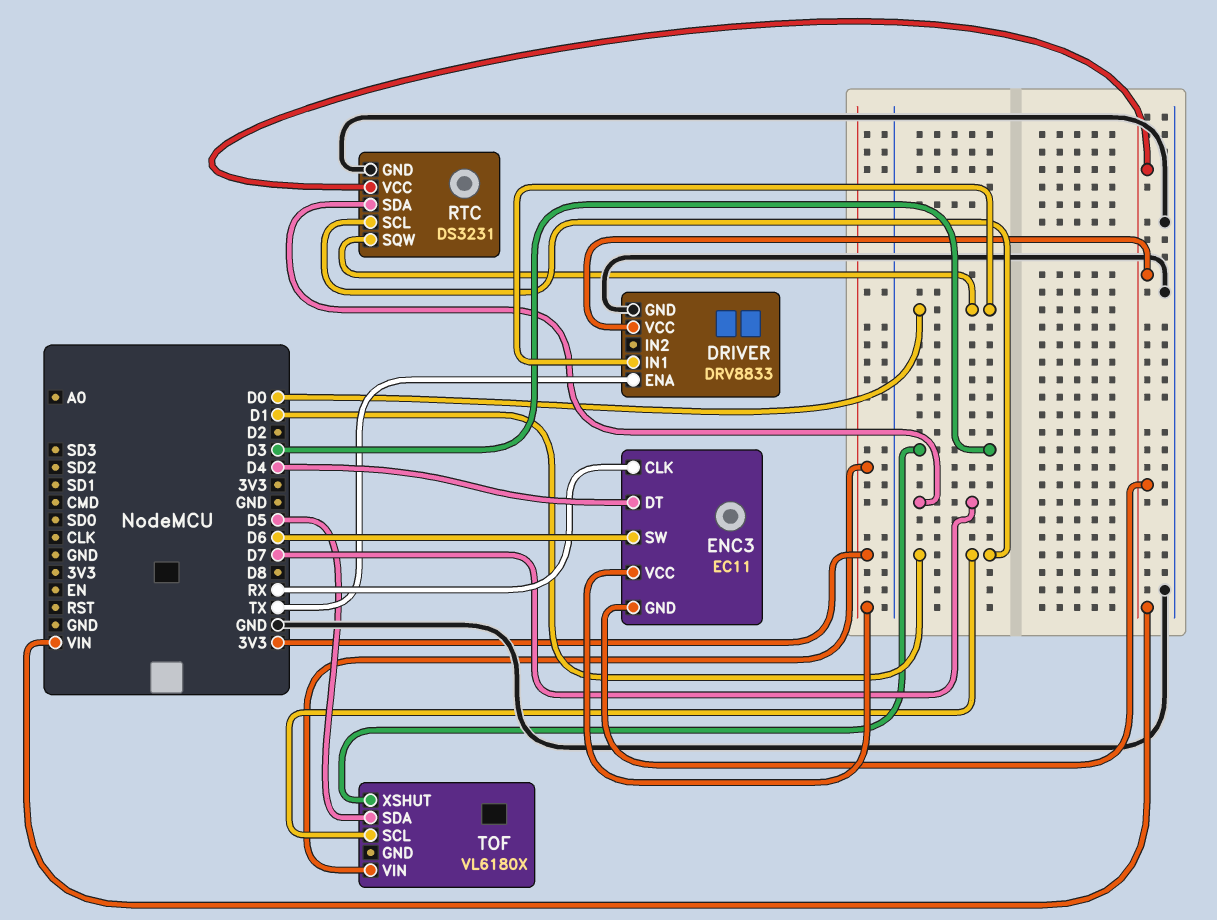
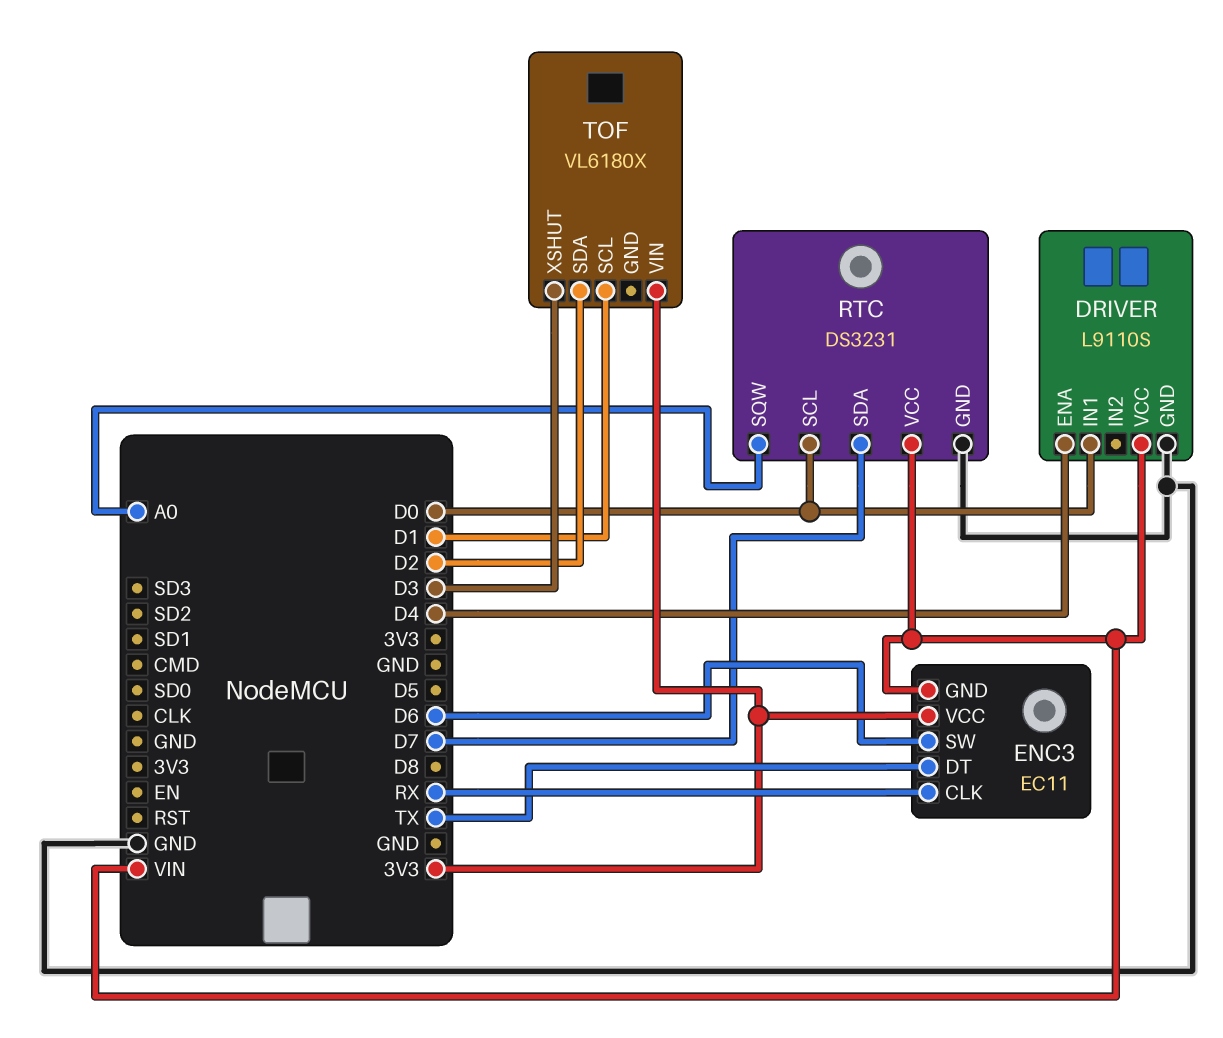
DRIVER: DRV8833 -> L9110S
DRIVER pin ENA: TX -> D4
ENC3 pin DT: D4 -> TX
RTC pin SCL: D1 -> D0
RTC pin SQW: D0 -> A0
TOF pin SDA: D5 -> D2

